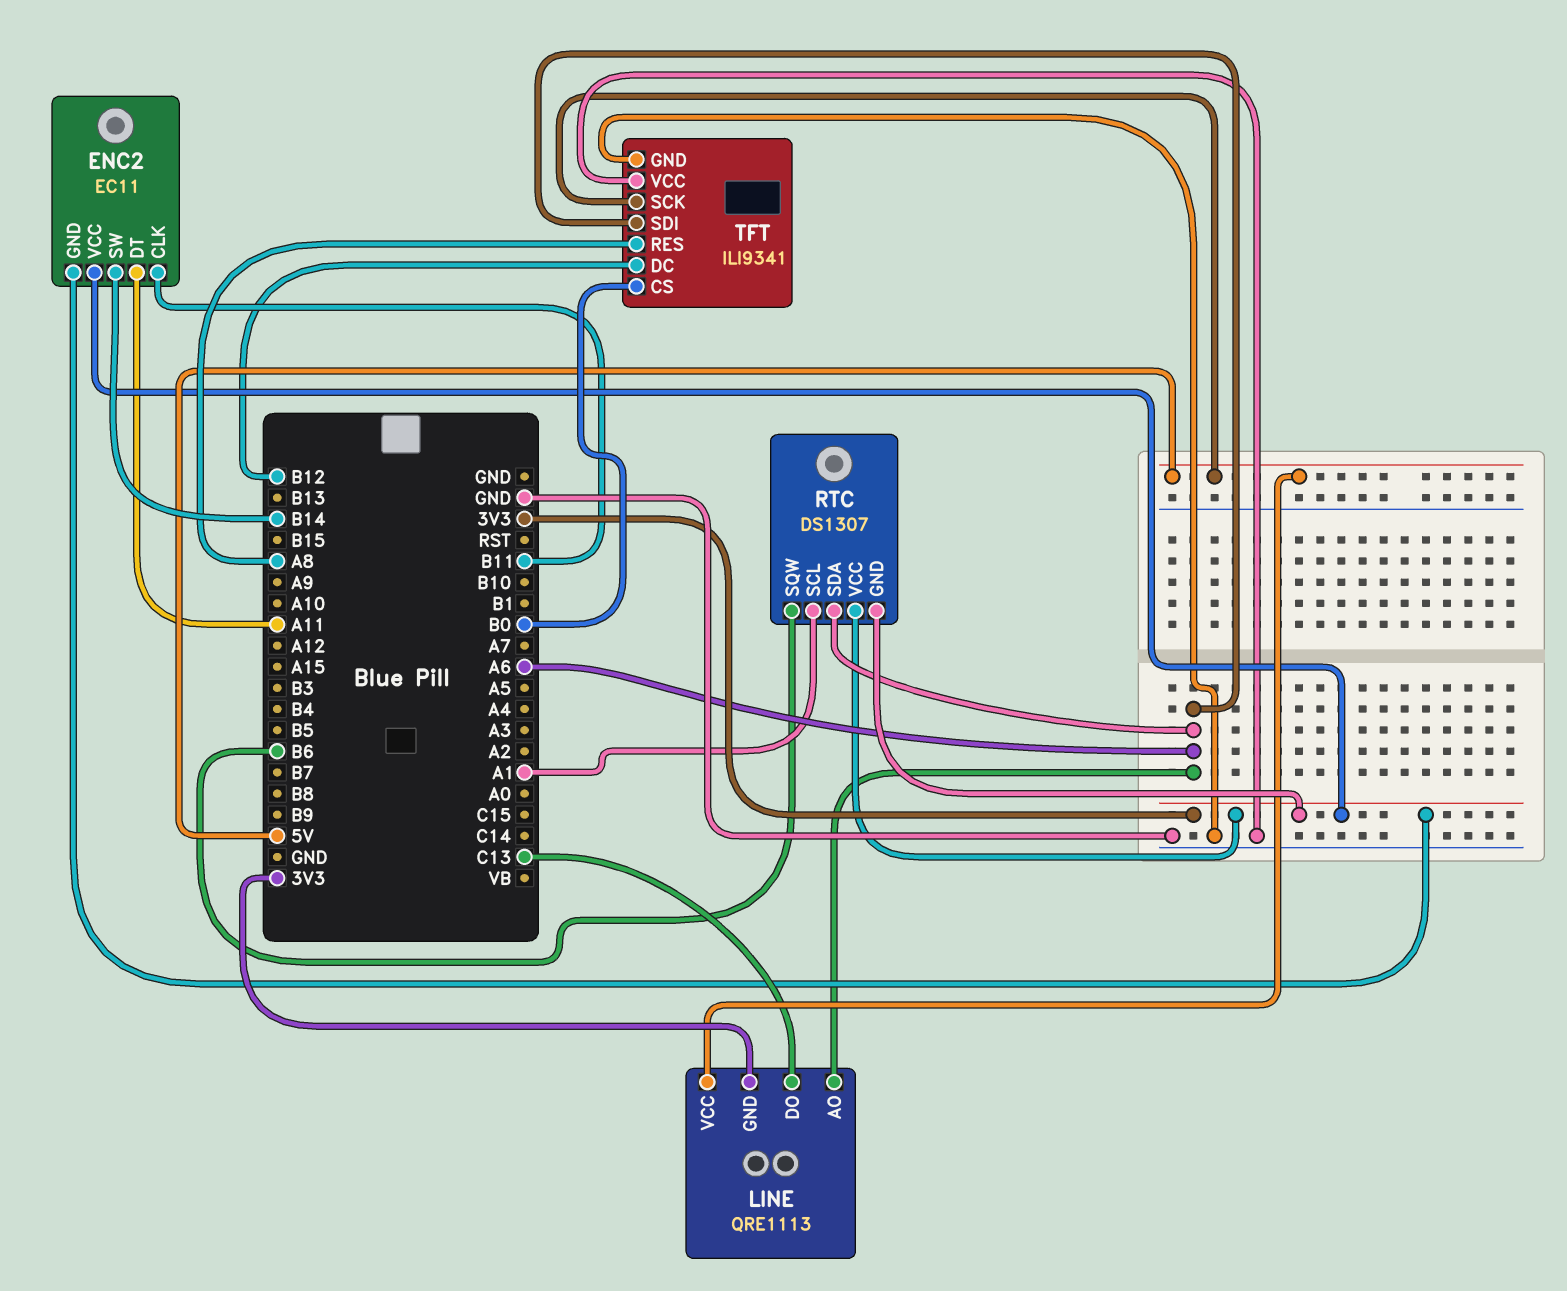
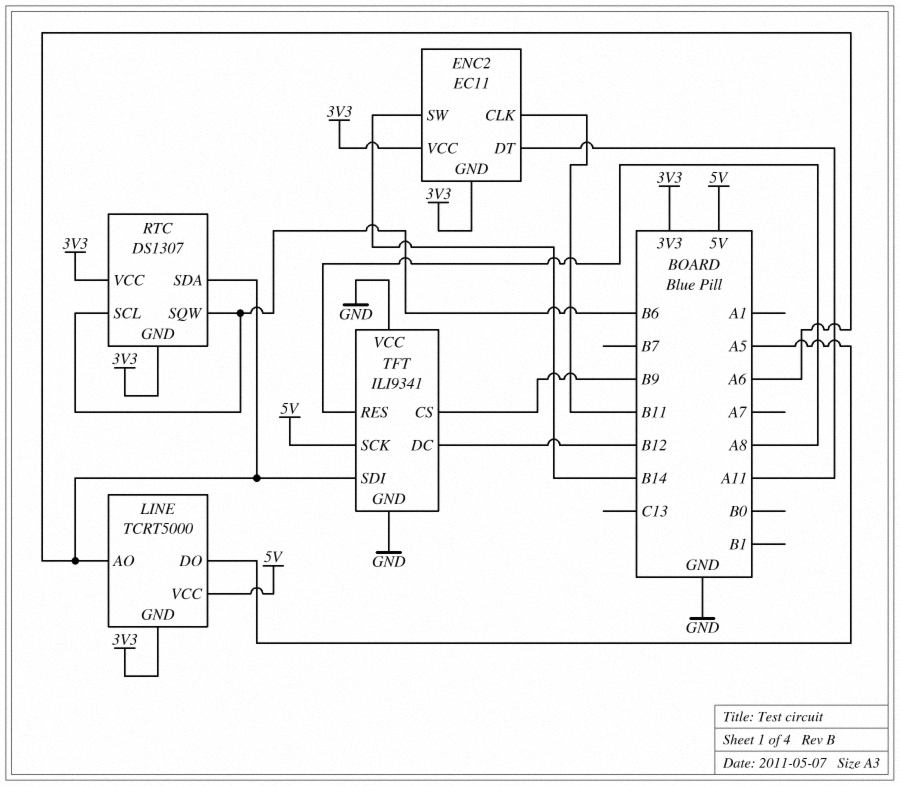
LINE: QRE1113 -> TCRT5000
LINE pin DO: C13 -> A5
RTC pin SCL: A1 -> B6
TFT pin CS: B0 -> B9

